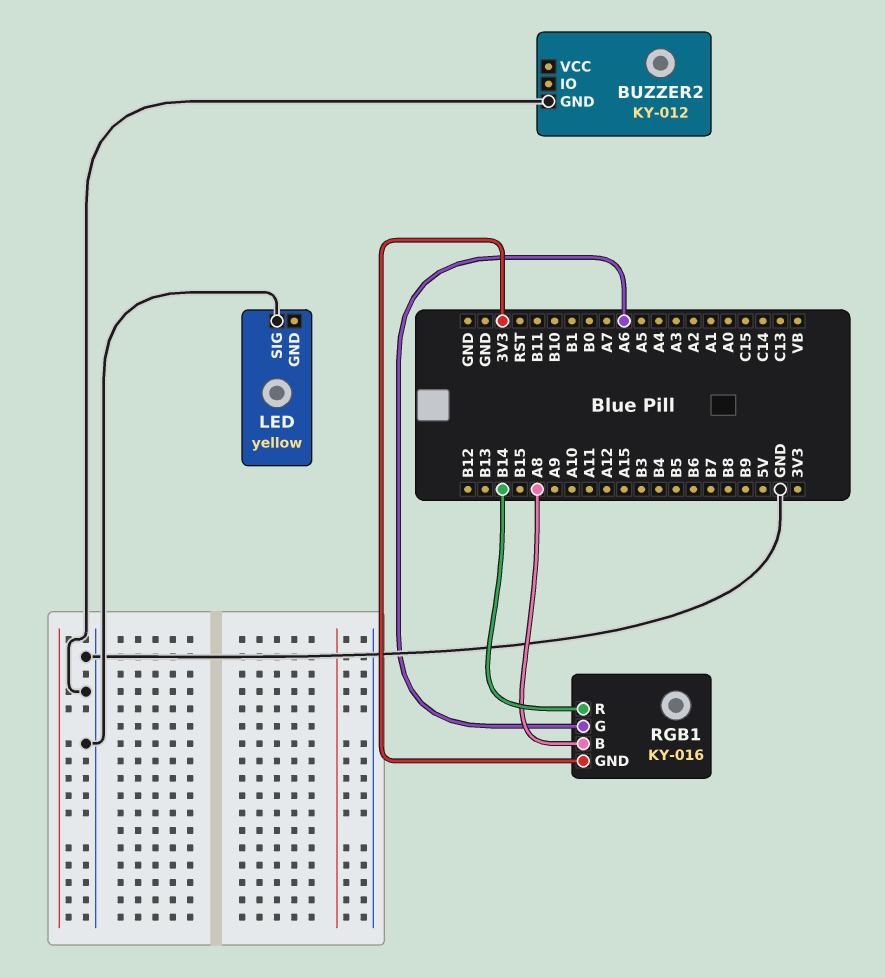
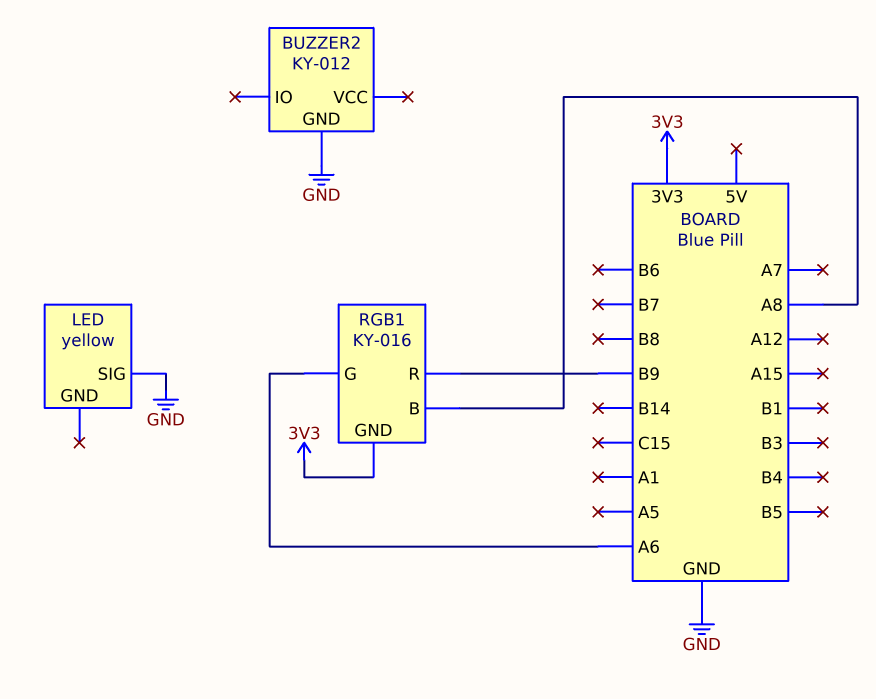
RGB1 pin R: B14 -> B9

